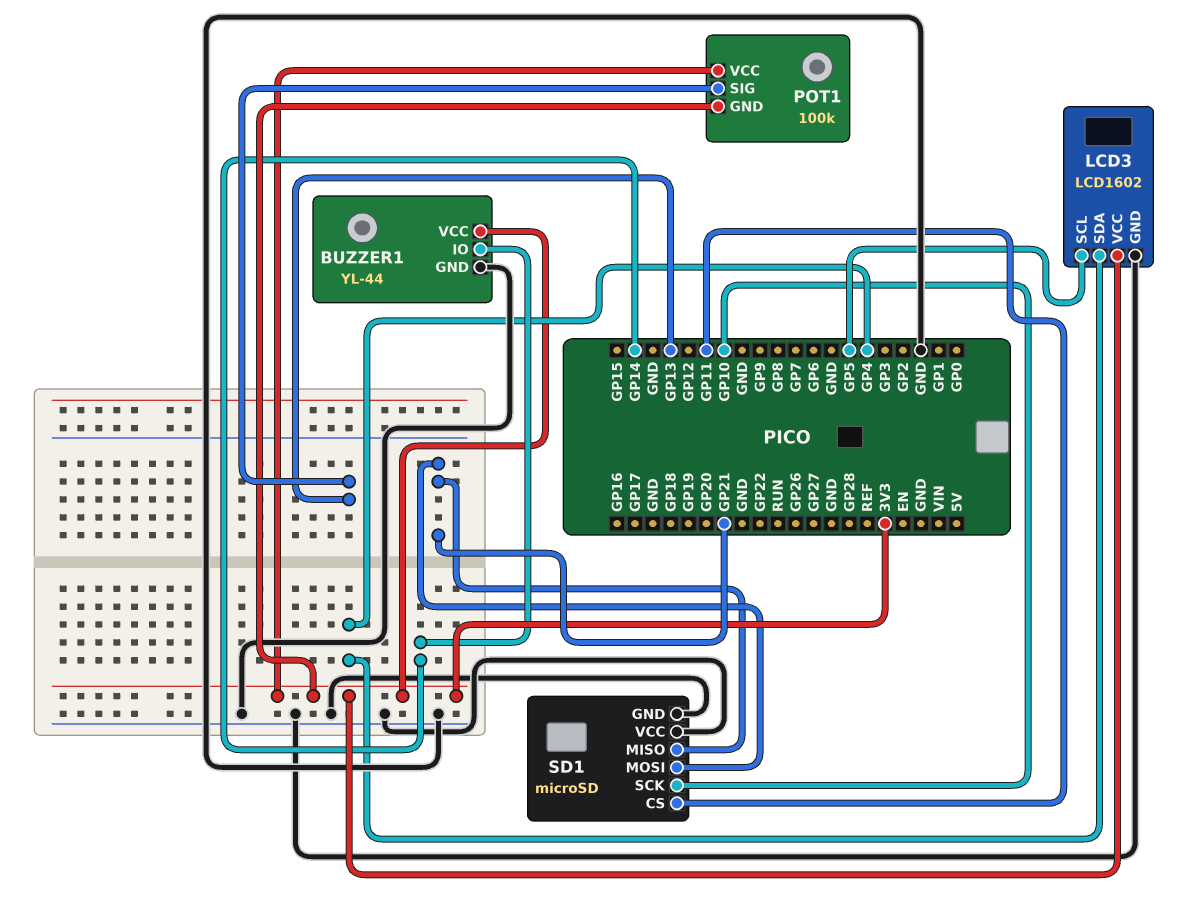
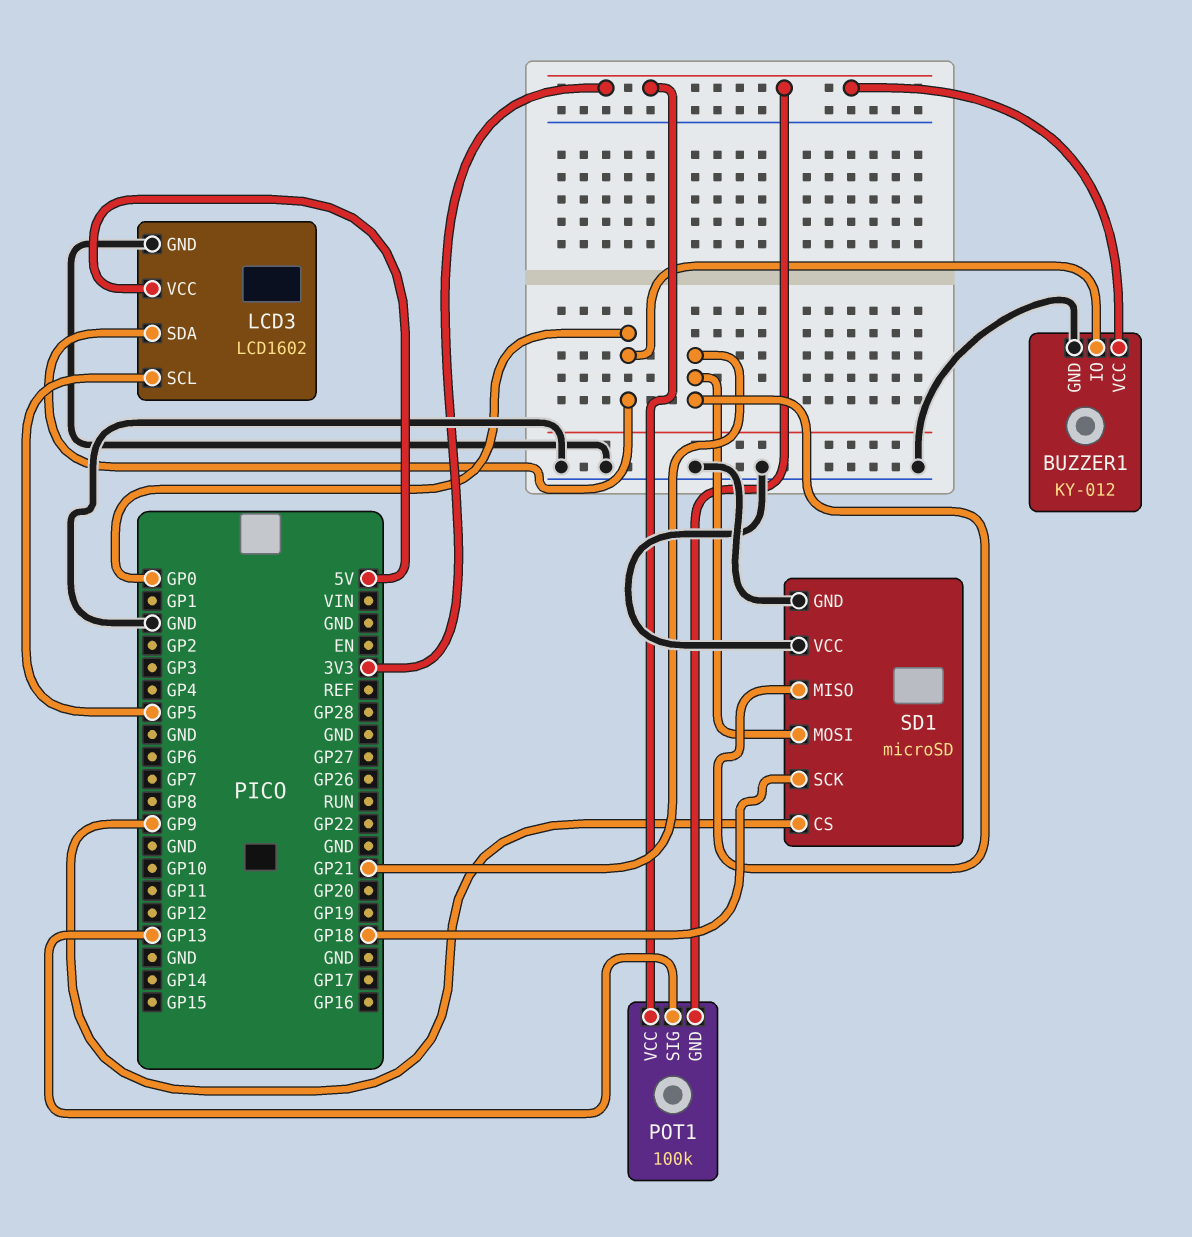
BUZZER1: YL-44 -> KY-012
BUZZER1 pin IO: GP14 -> GP0
LCD3 pin SDA: GP4 -> GP0
LCD3 pin VCC: 3V3 -> 5V
SD1 pin CS: GP11 -> GP9
SD1 pin SCK: GP10 -> GP18

